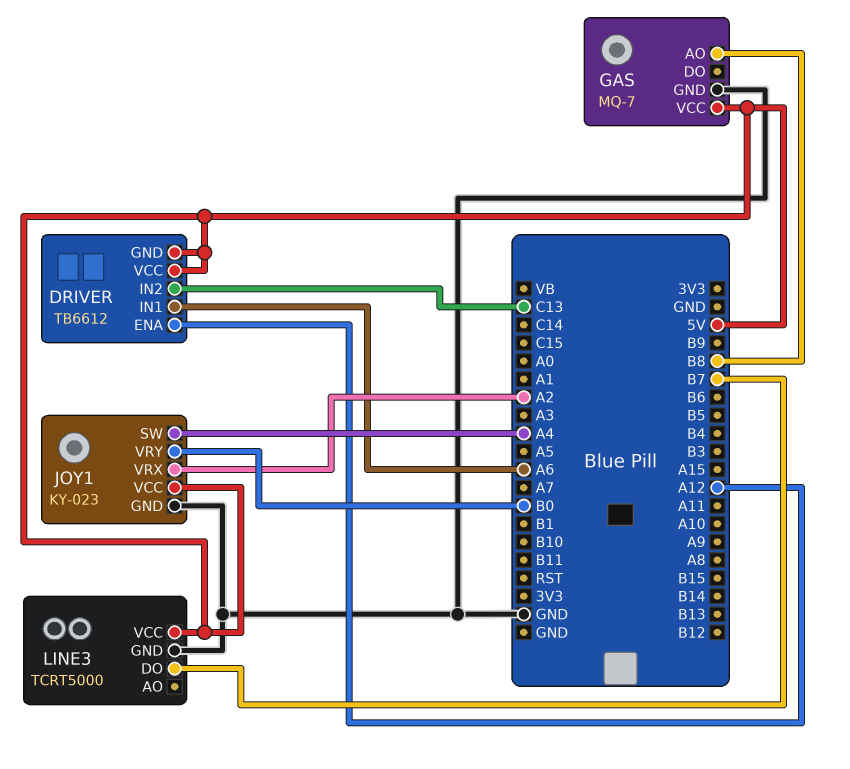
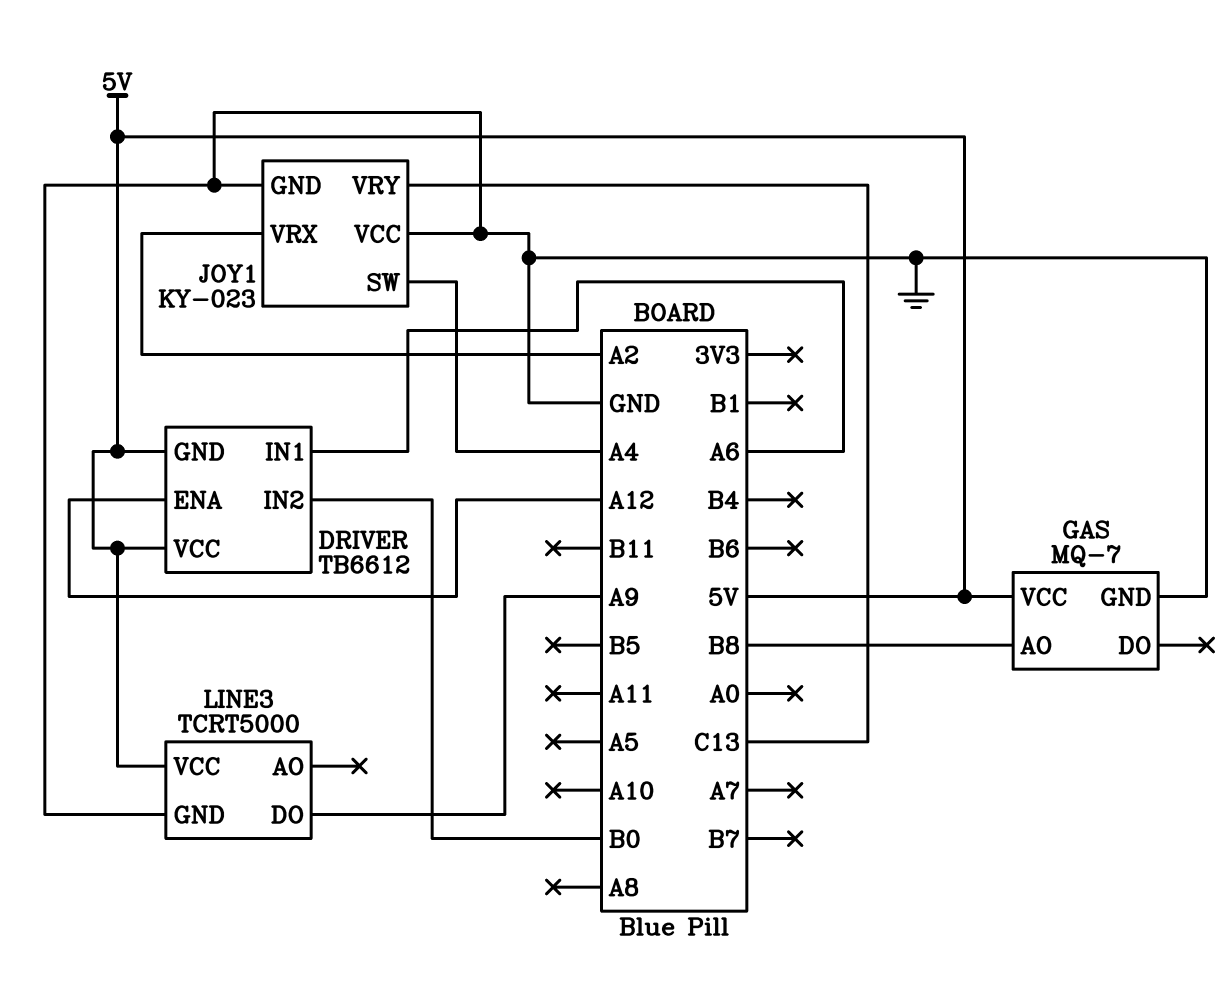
DRIVER pin IN2: C13 -> B0
JOY1 pin VCC: 5V -> GND
JOY1 pin VRY: B0 -> C13
LINE3 pin DO: B7 -> A9

